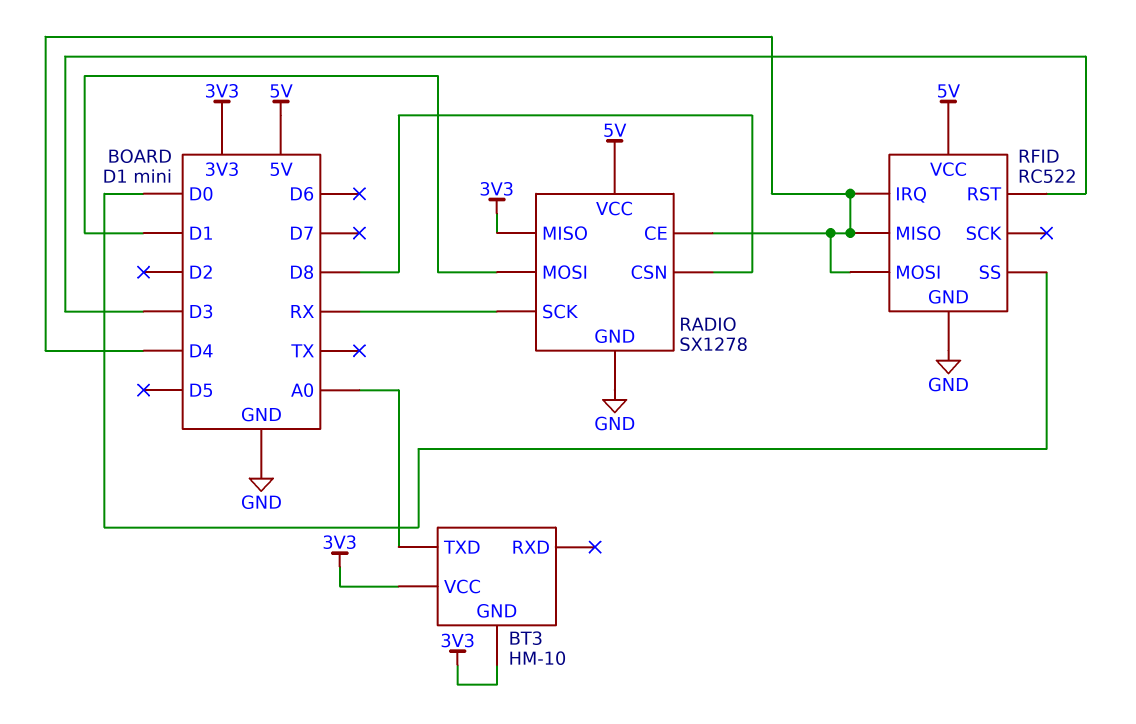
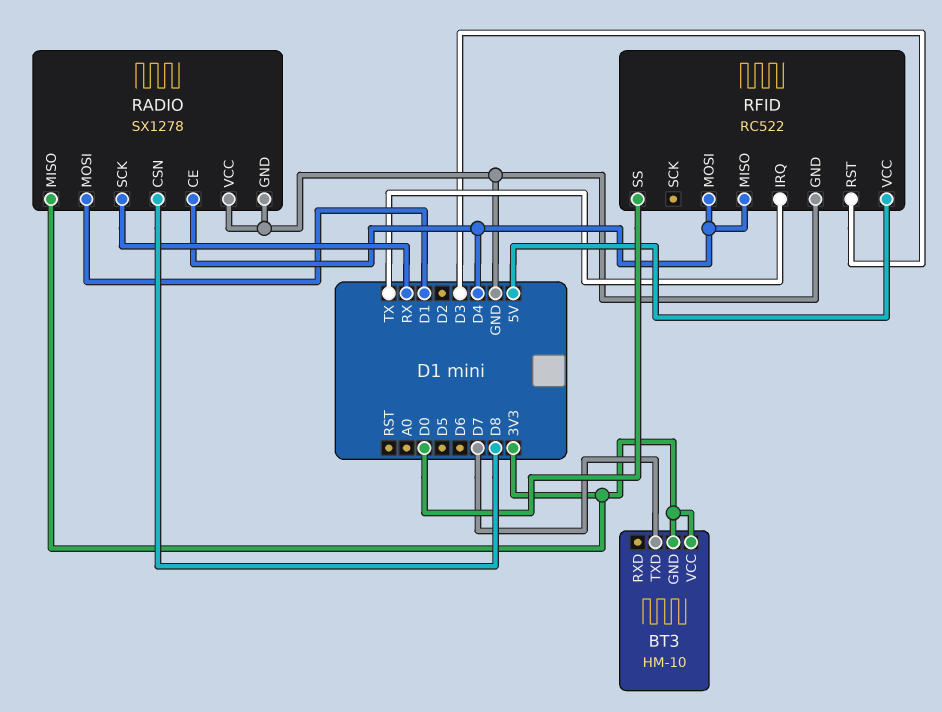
BT3 pin TXD: A0 -> D7
RADIO pin VCC: 5V -> GND
RFID pin IRQ: D4 -> TX

